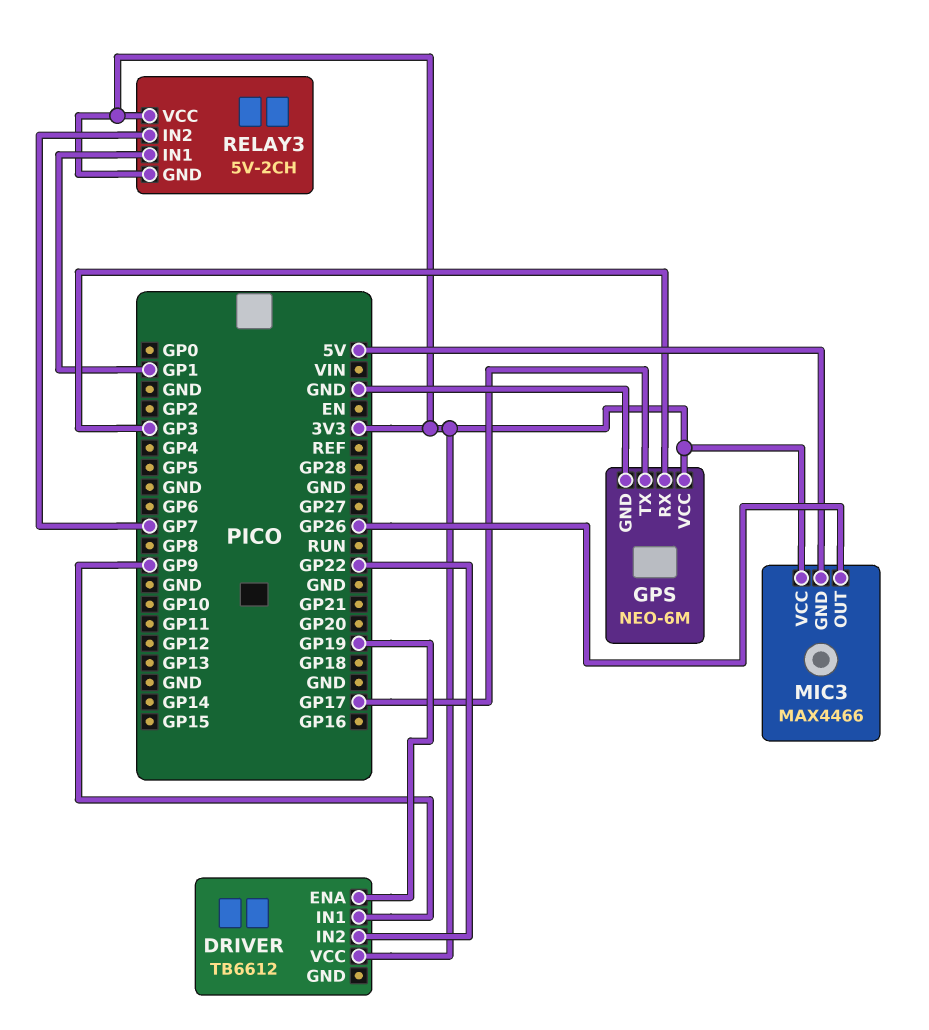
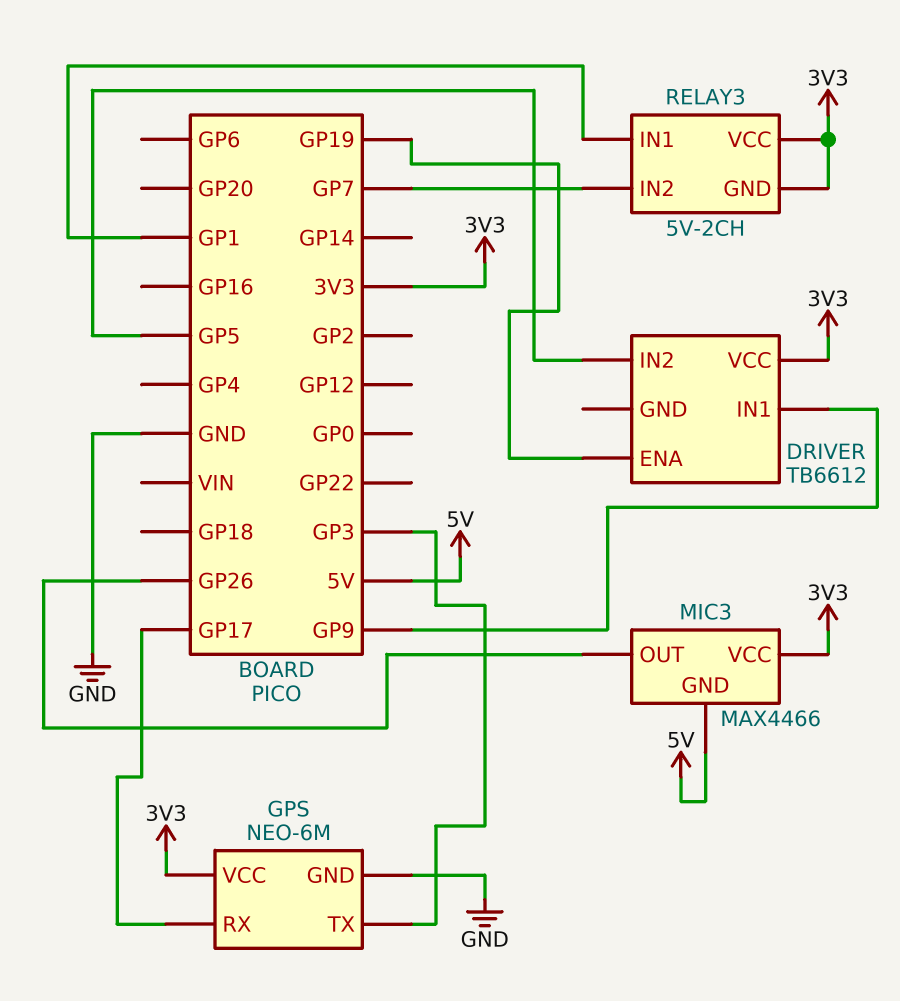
DRIVER pin IN2: GP22 -> GP5
GPS pin RX: GP3 -> GP17
GPS pin TX: GP17 -> GP3

